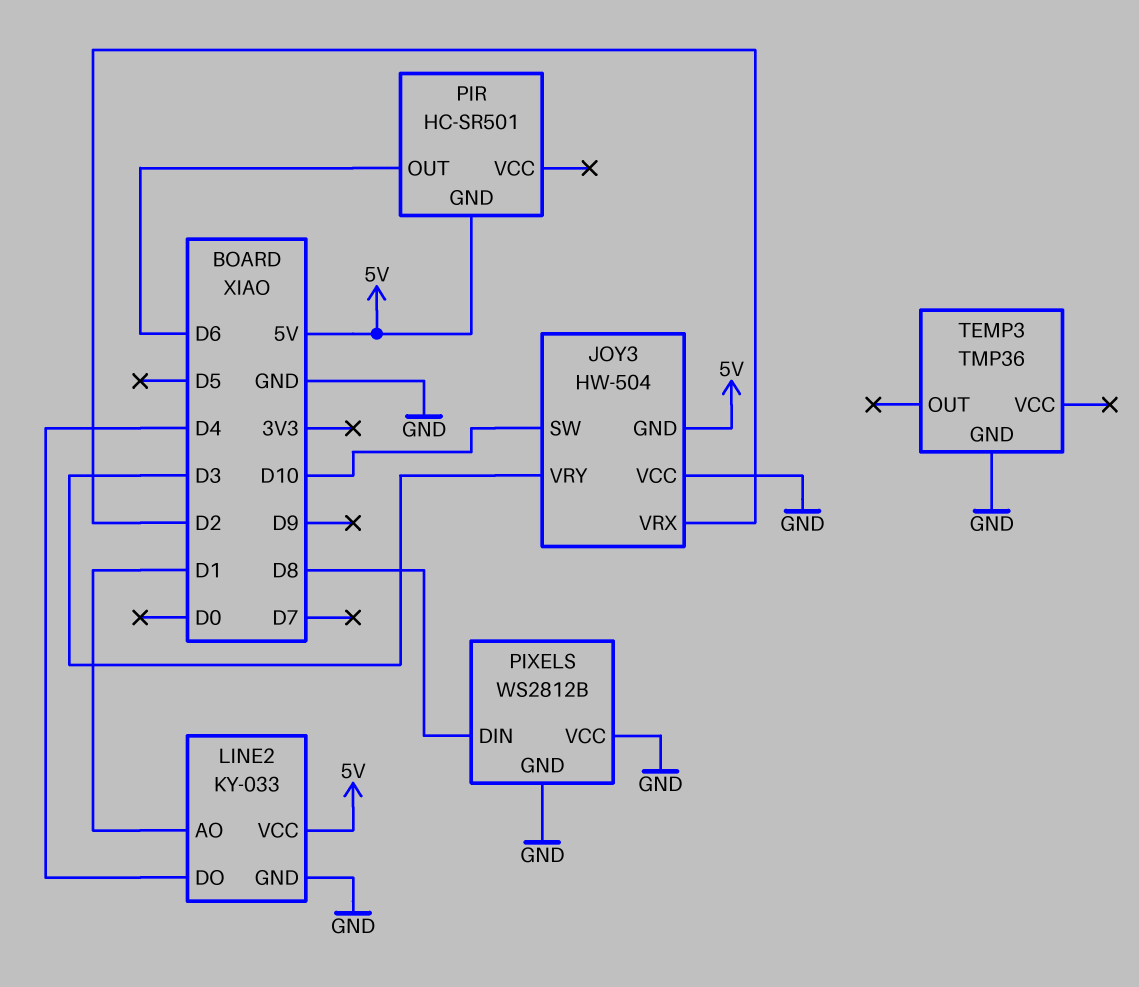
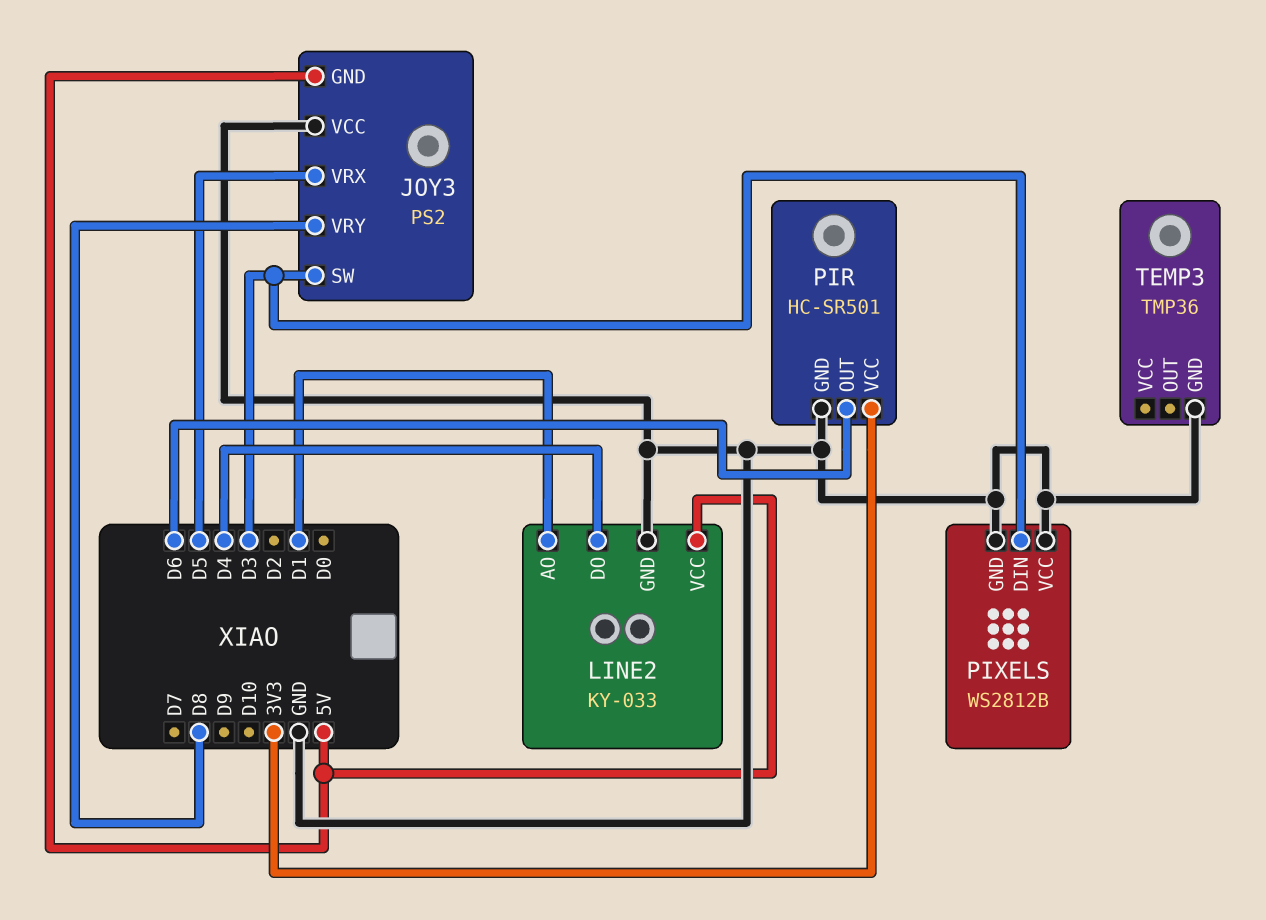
JOY3: HW-504 -> PS2
JOY3 pin SW: D10 -> D3
JOY3 pin VRX: D2 -> D5
JOY3 pin VRY: D3 -> D8
PIR pin GND: 5V -> GND
PIR pin VCC: none -> 3V3
PIXELS pin DIN: D8 -> D3

